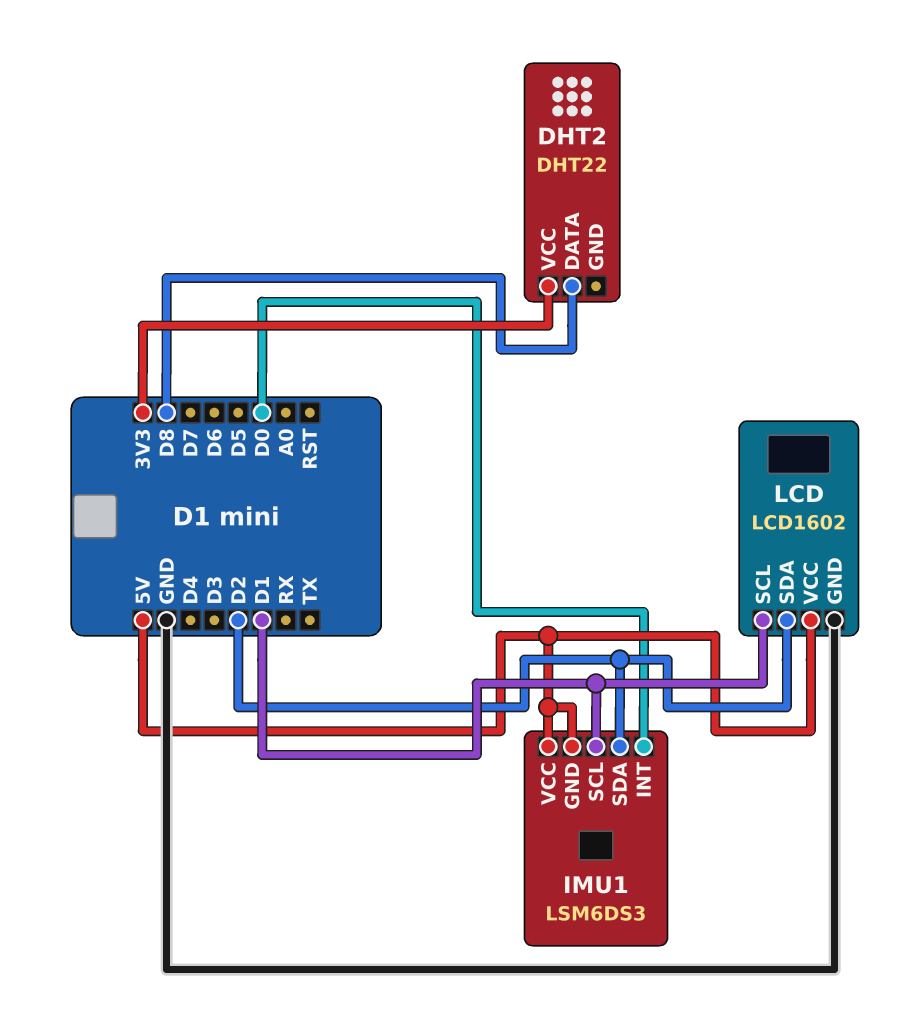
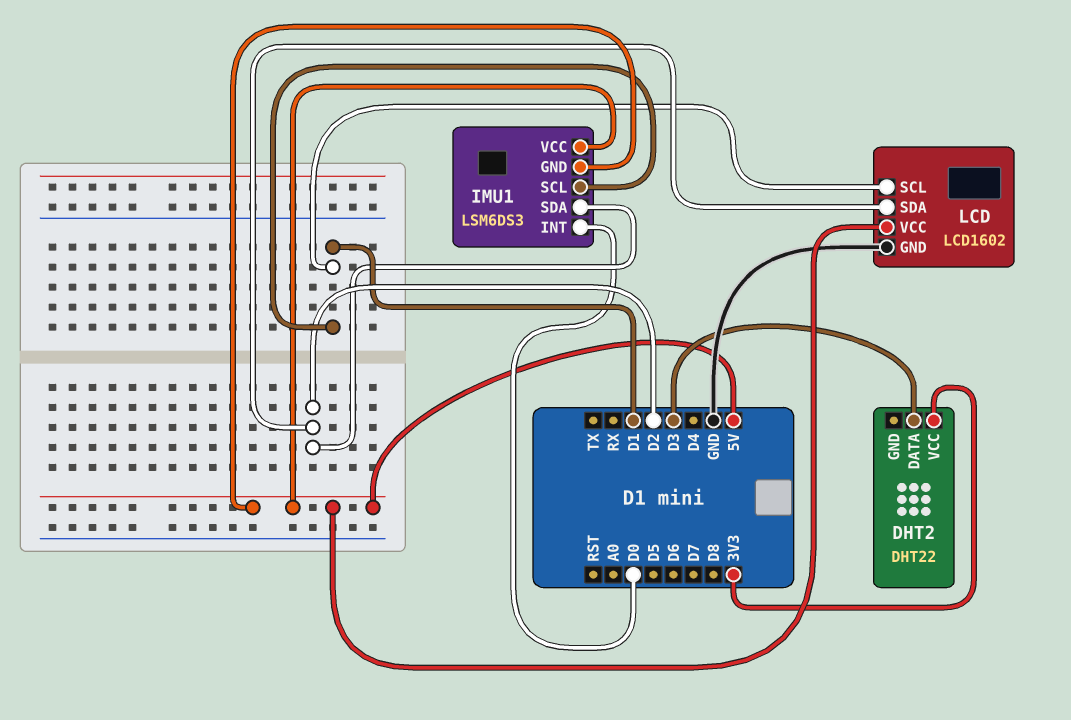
DHT2 pin DATA: D8 -> D3

